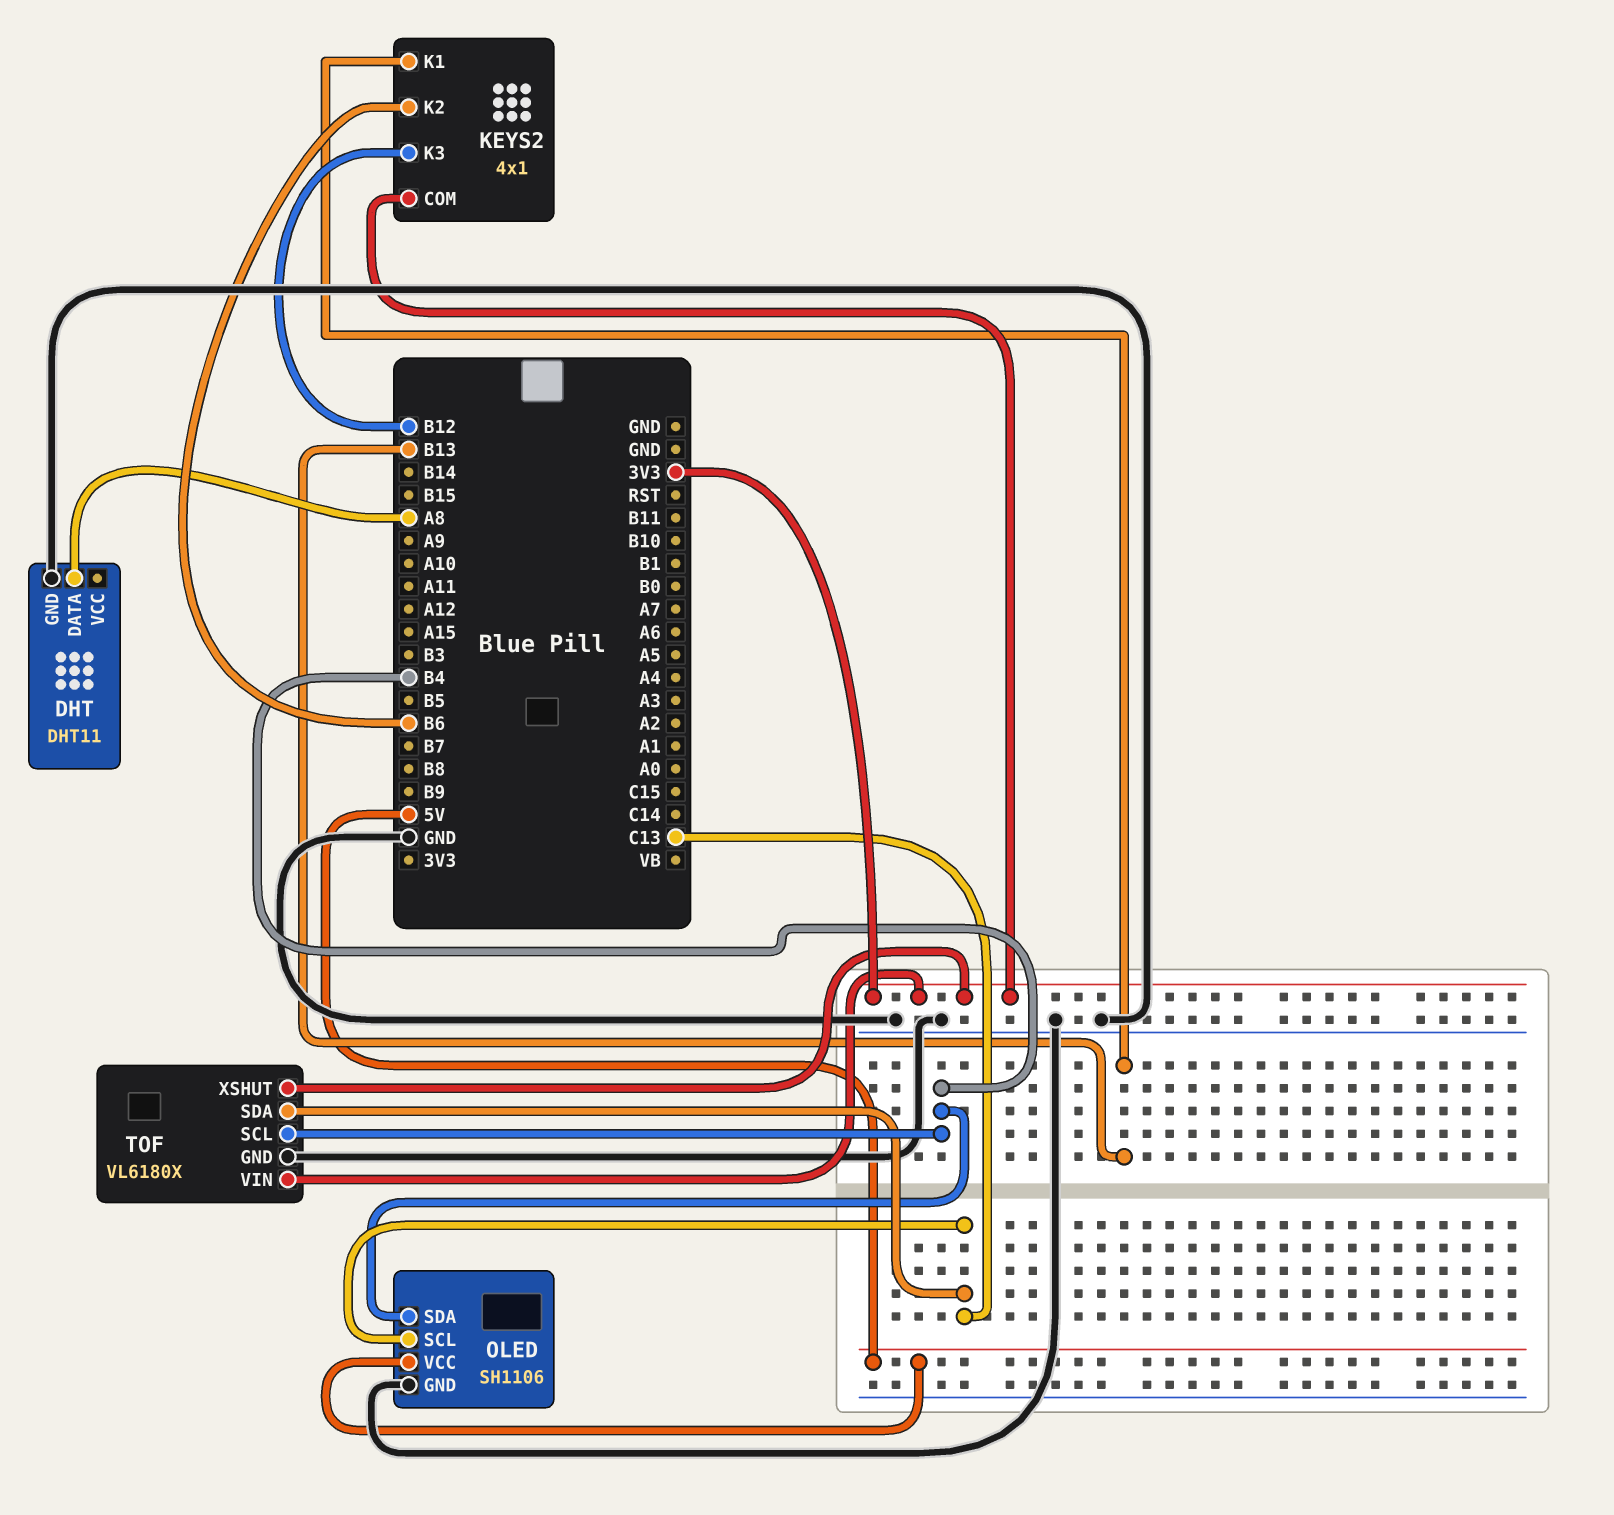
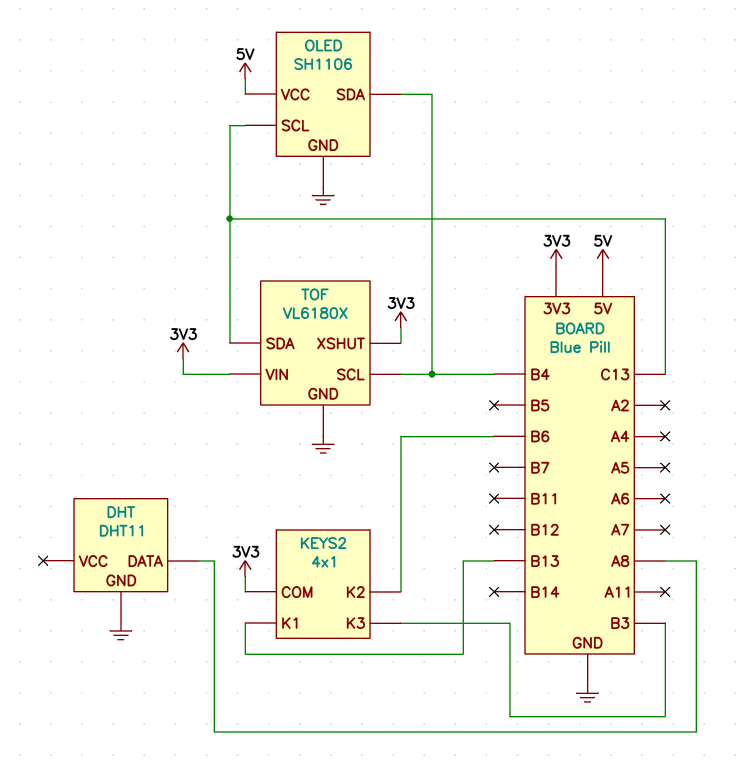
KEYS2 pin K3: B12 -> B3

